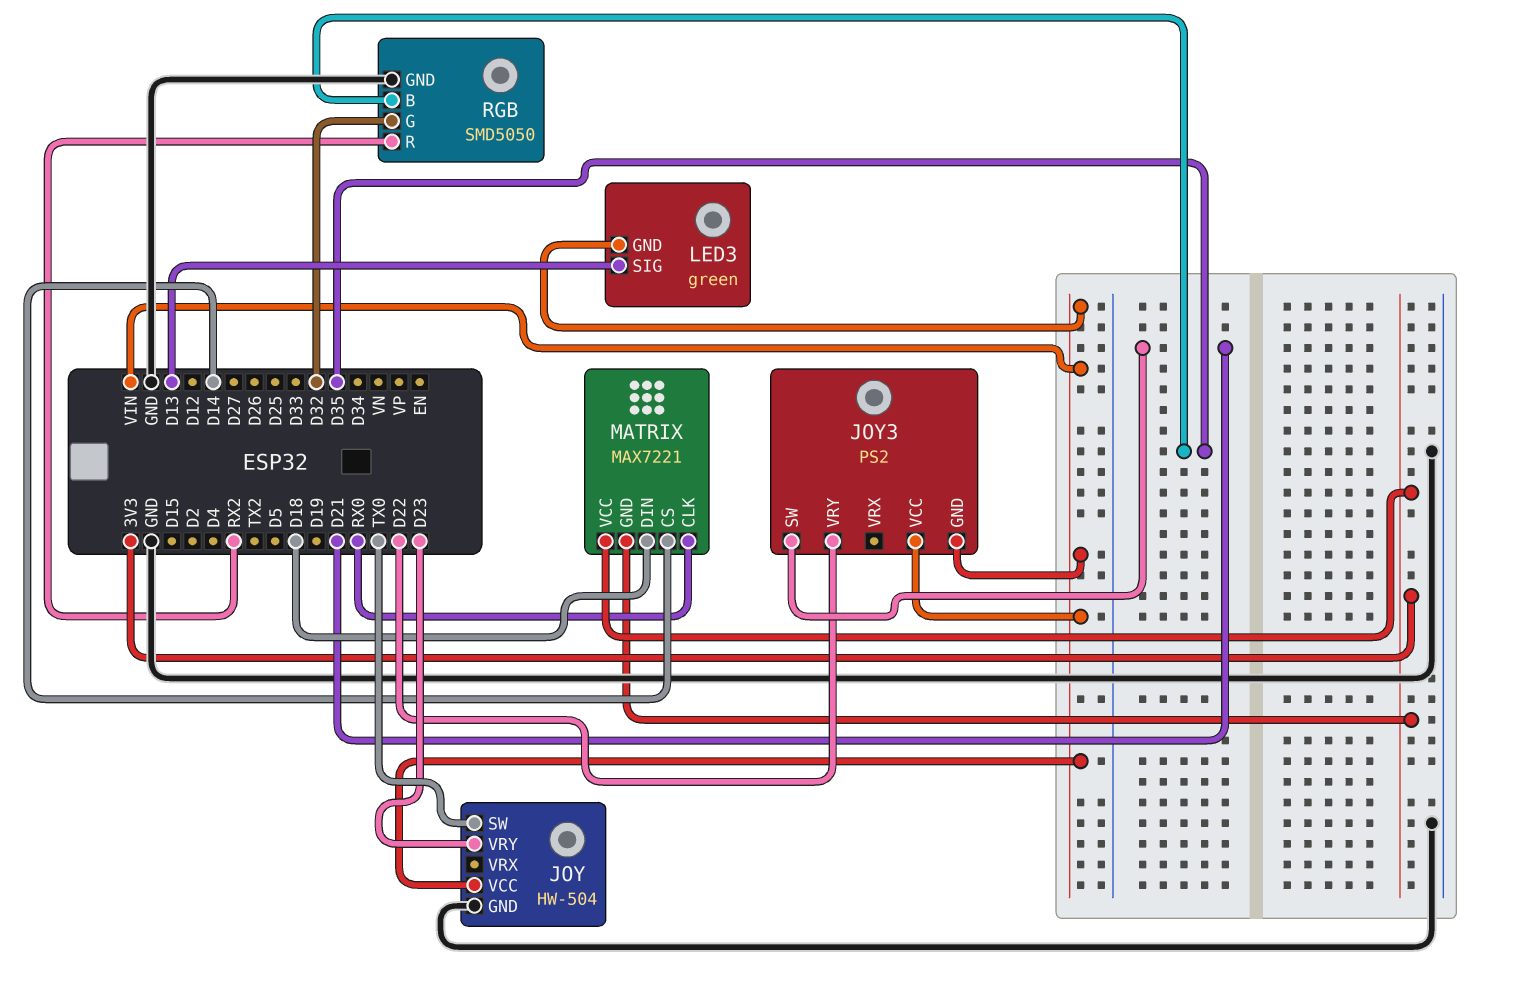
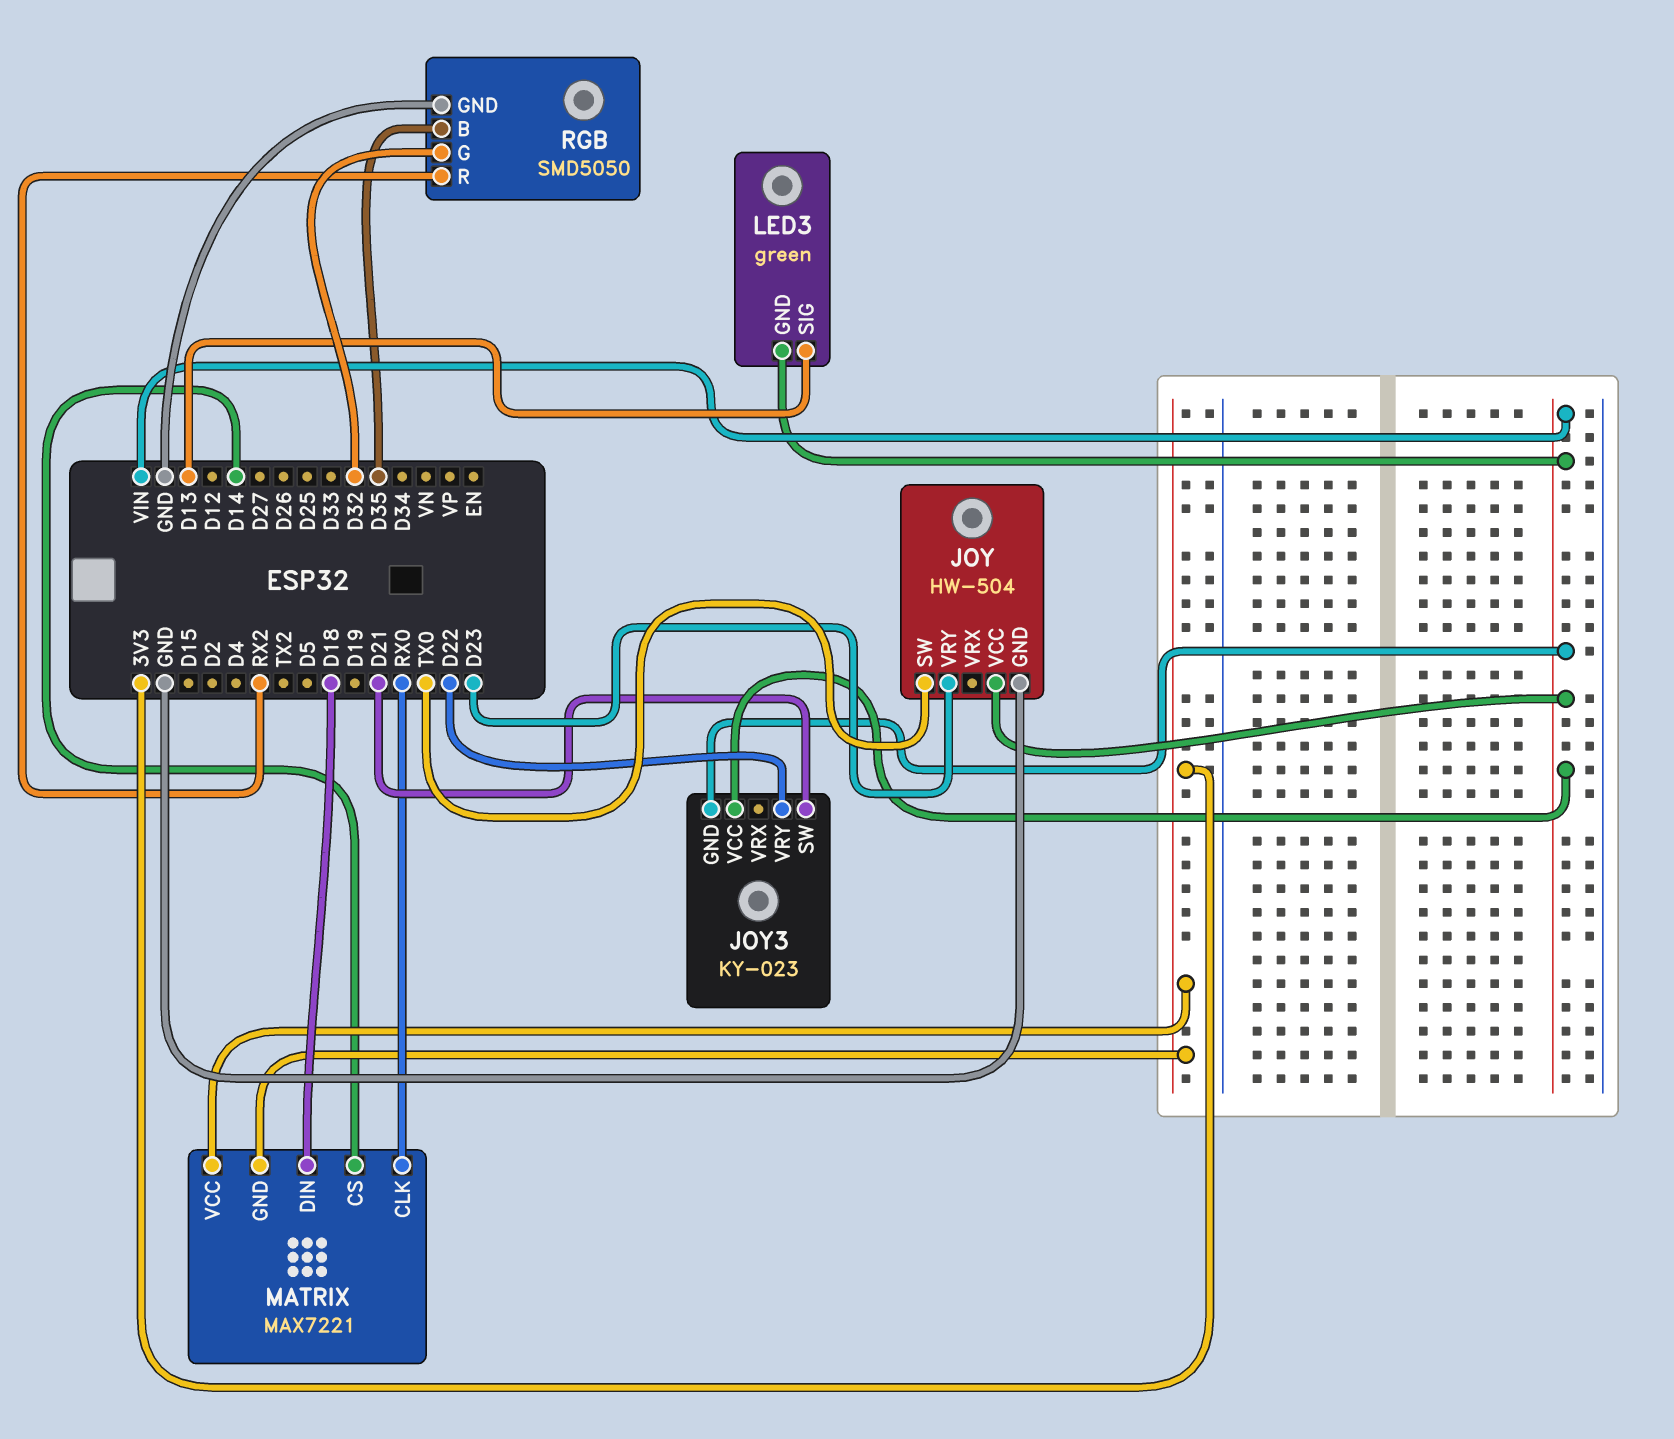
JOY3: PS2 -> KY-023

